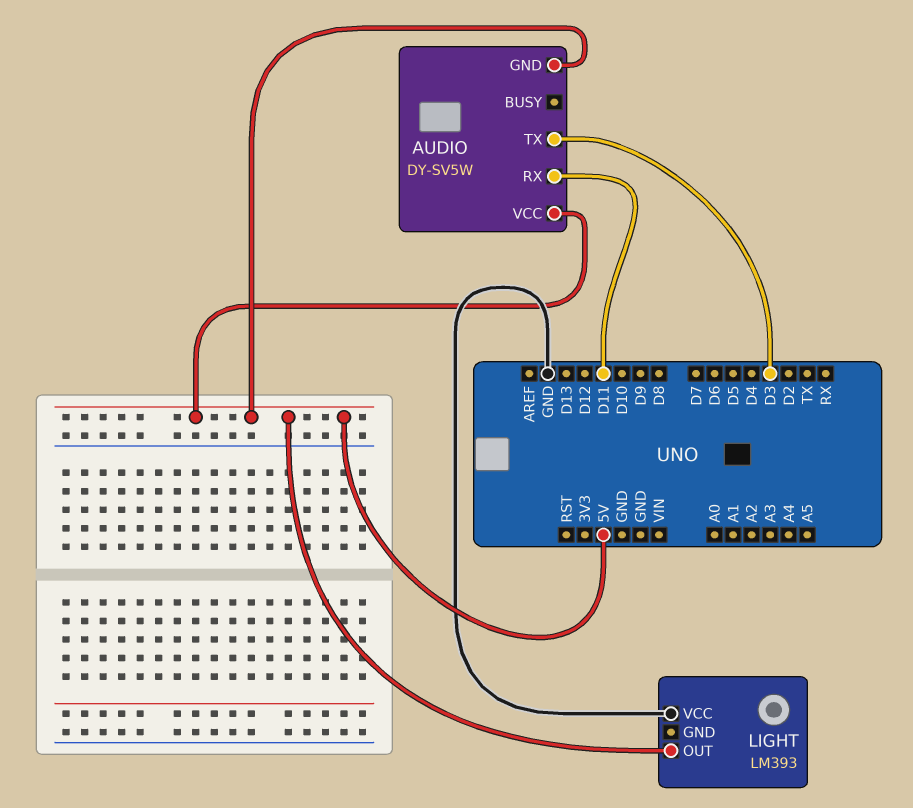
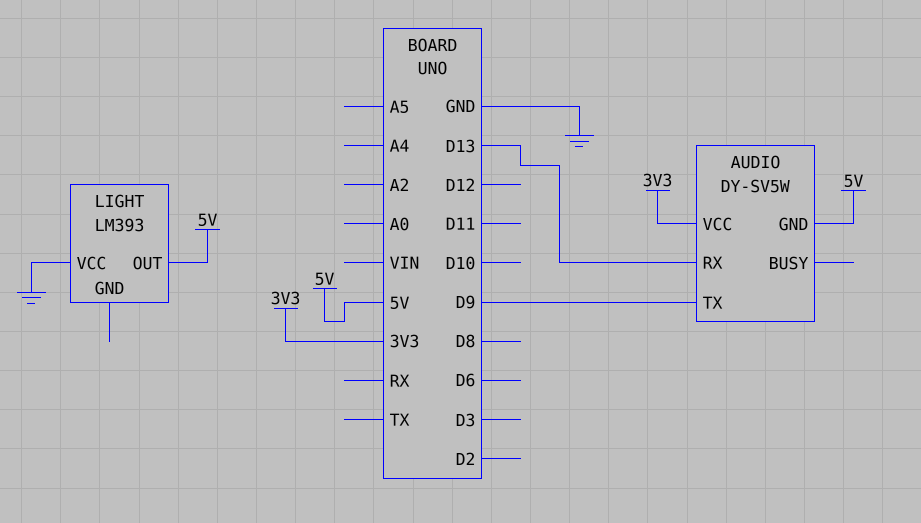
AUDIO pin RX: D11 -> D13
AUDIO pin TX: D3 -> D9
AUDIO pin VCC: 5V -> 3V3

